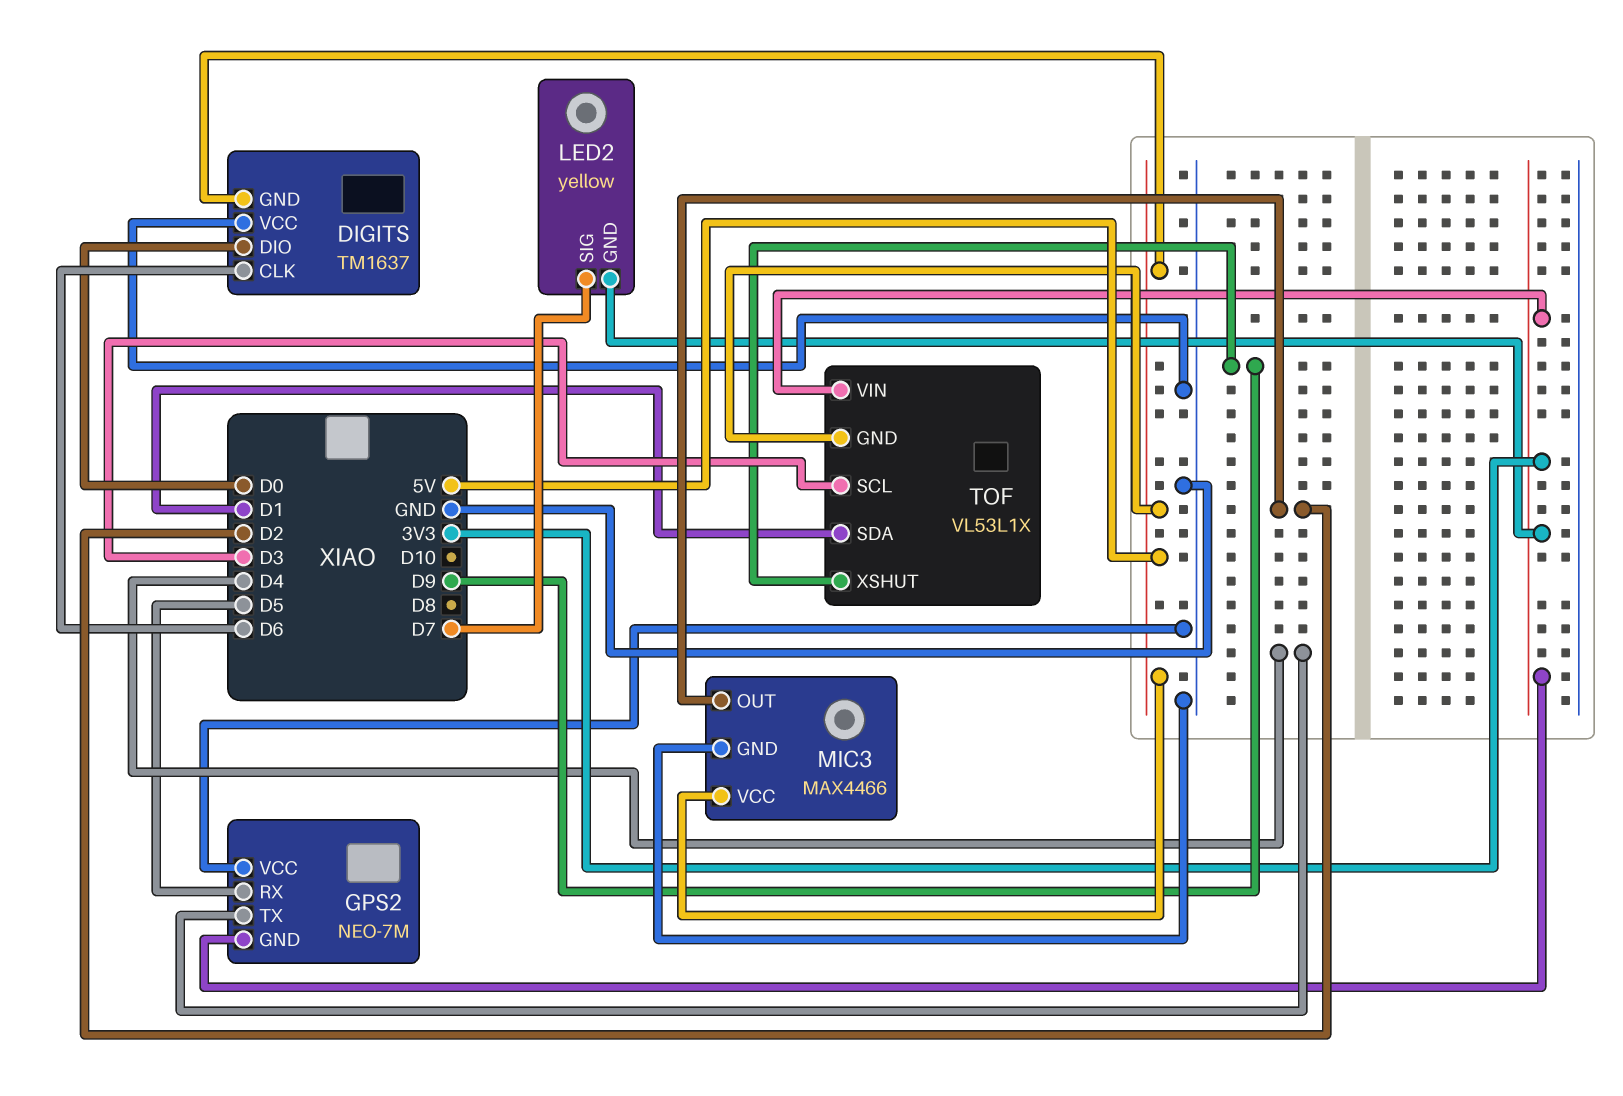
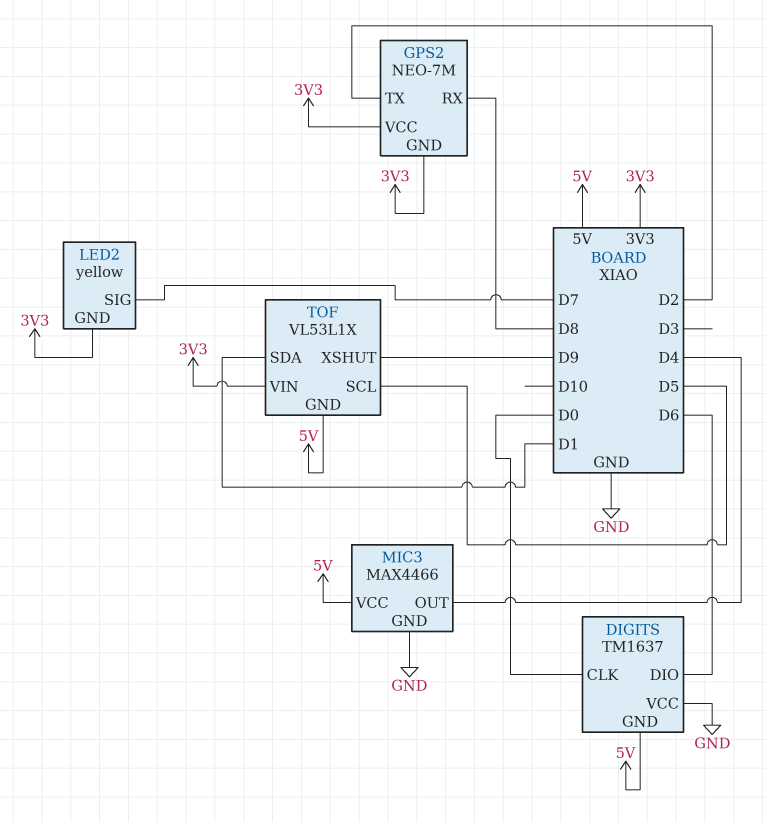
DIGITS pin CLK: D6 -> D0
DIGITS pin DIO: D0 -> D6
GPS2 pin RX: D5 -> D8
GPS2 pin TX: D4 -> D2
GPS2 pin VCC: GND -> 3V3
MIC3 pin OUT: D2 -> D4
TOF pin SCL: D3 -> D5

